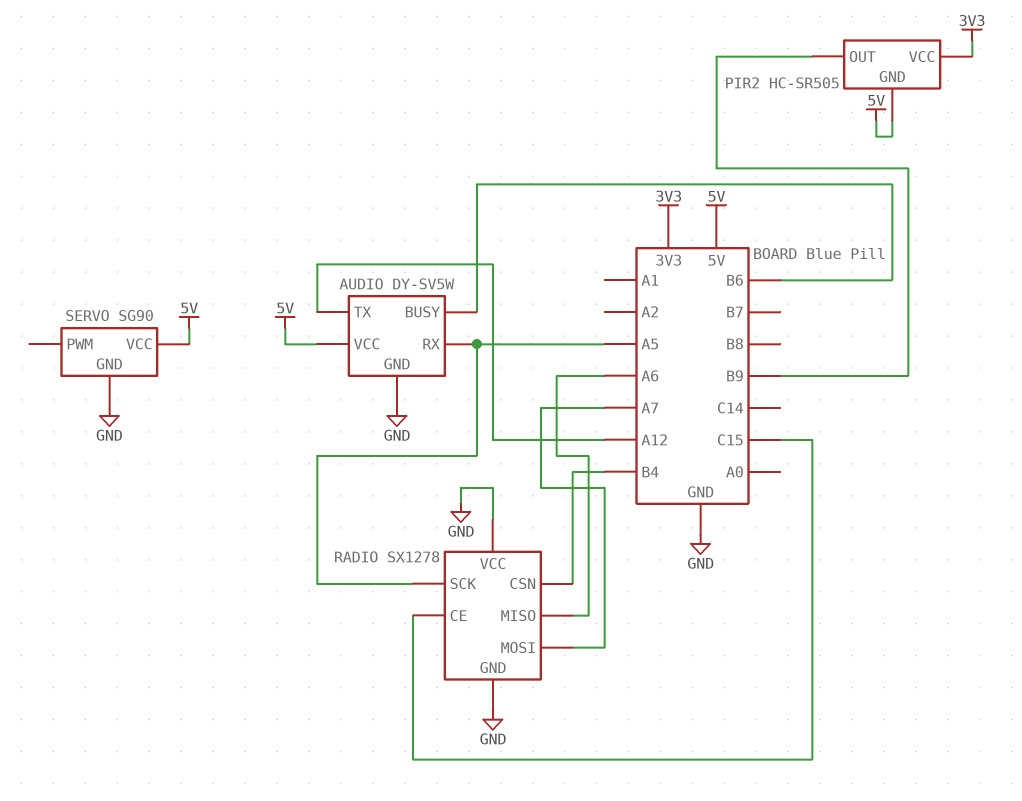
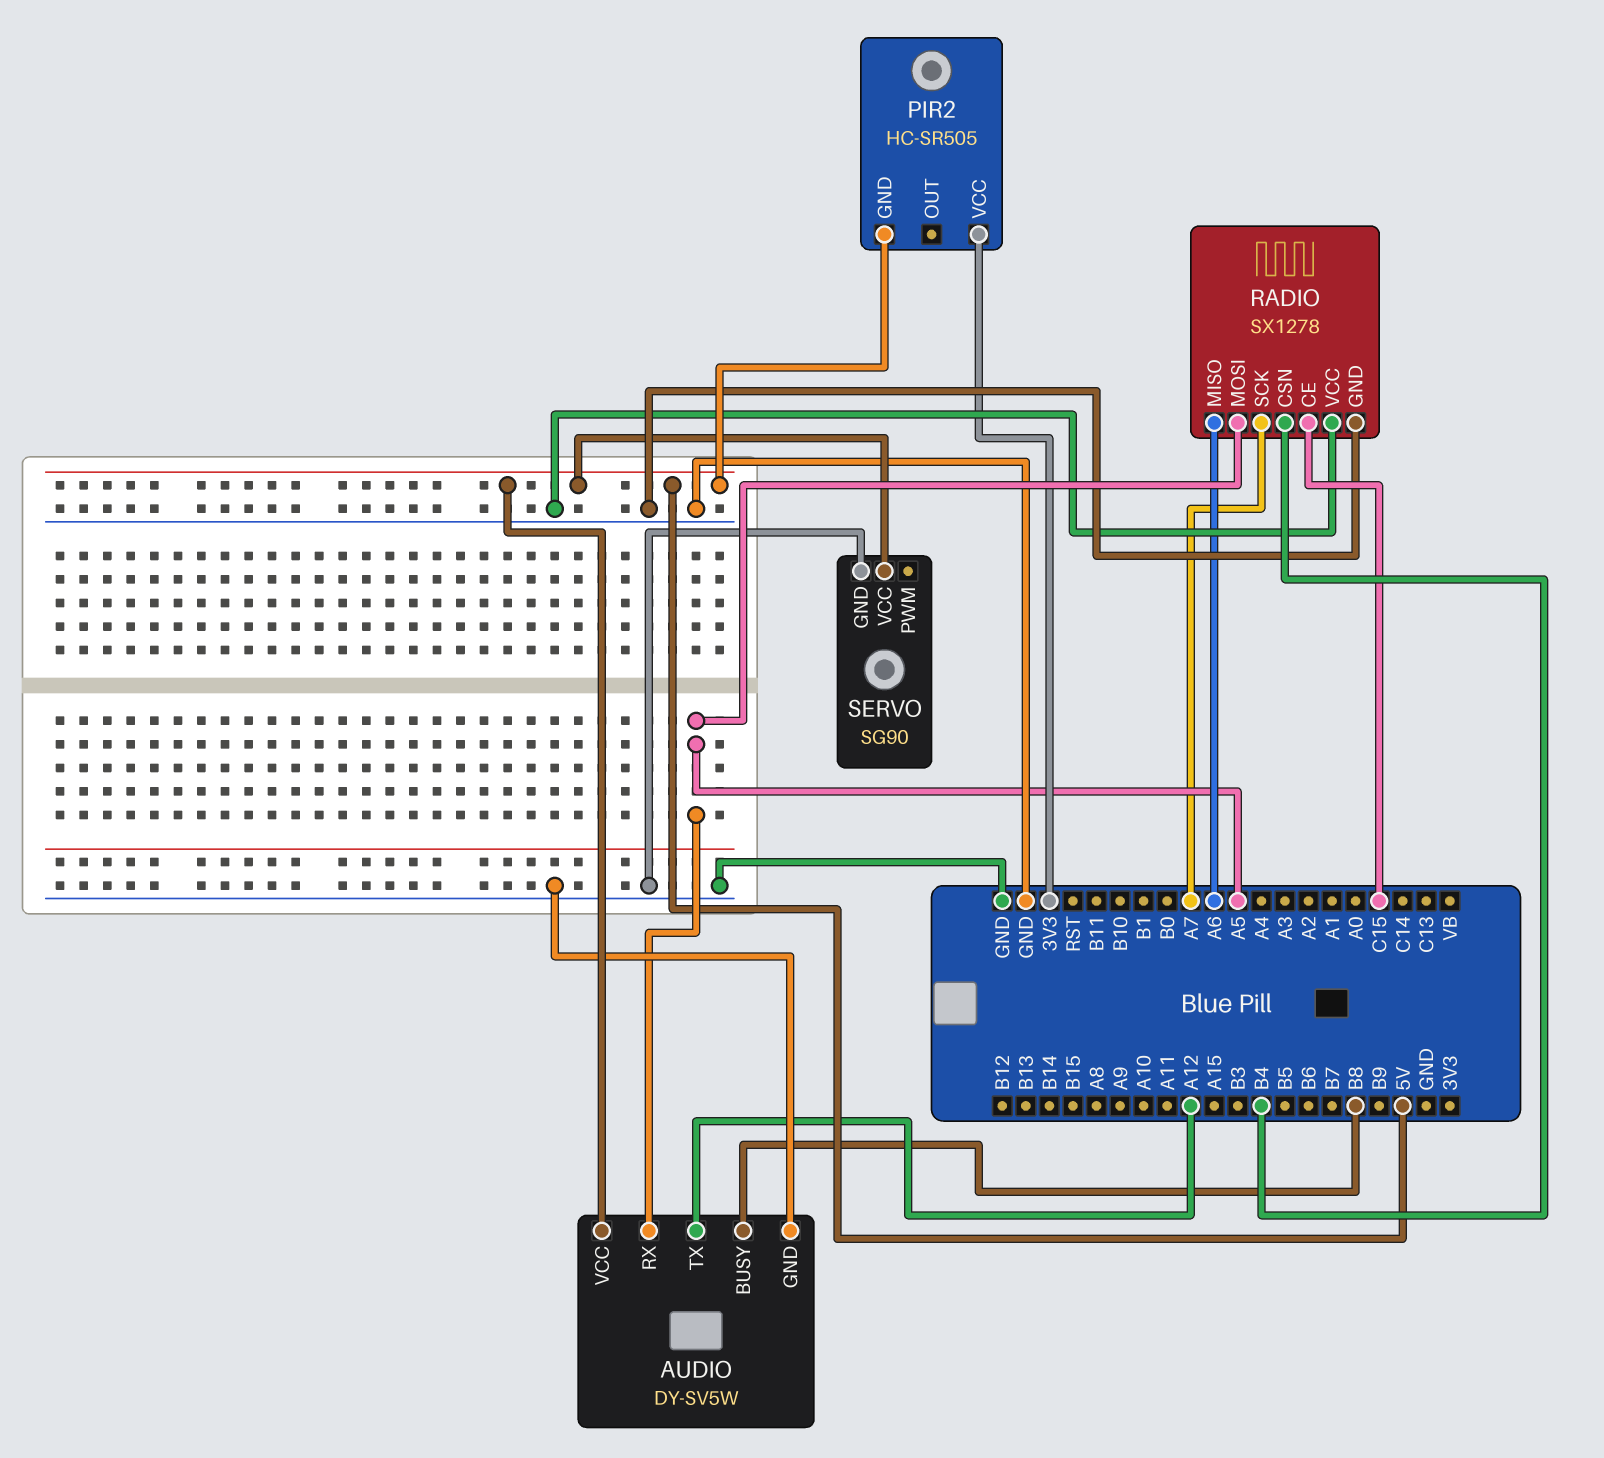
AUDIO pin BUSY: B6 -> B8
PIR2 pin OUT: B9 -> none
RADIO pin MOSI: A7 -> A5
RADIO pin SCK: A5 -> A7

